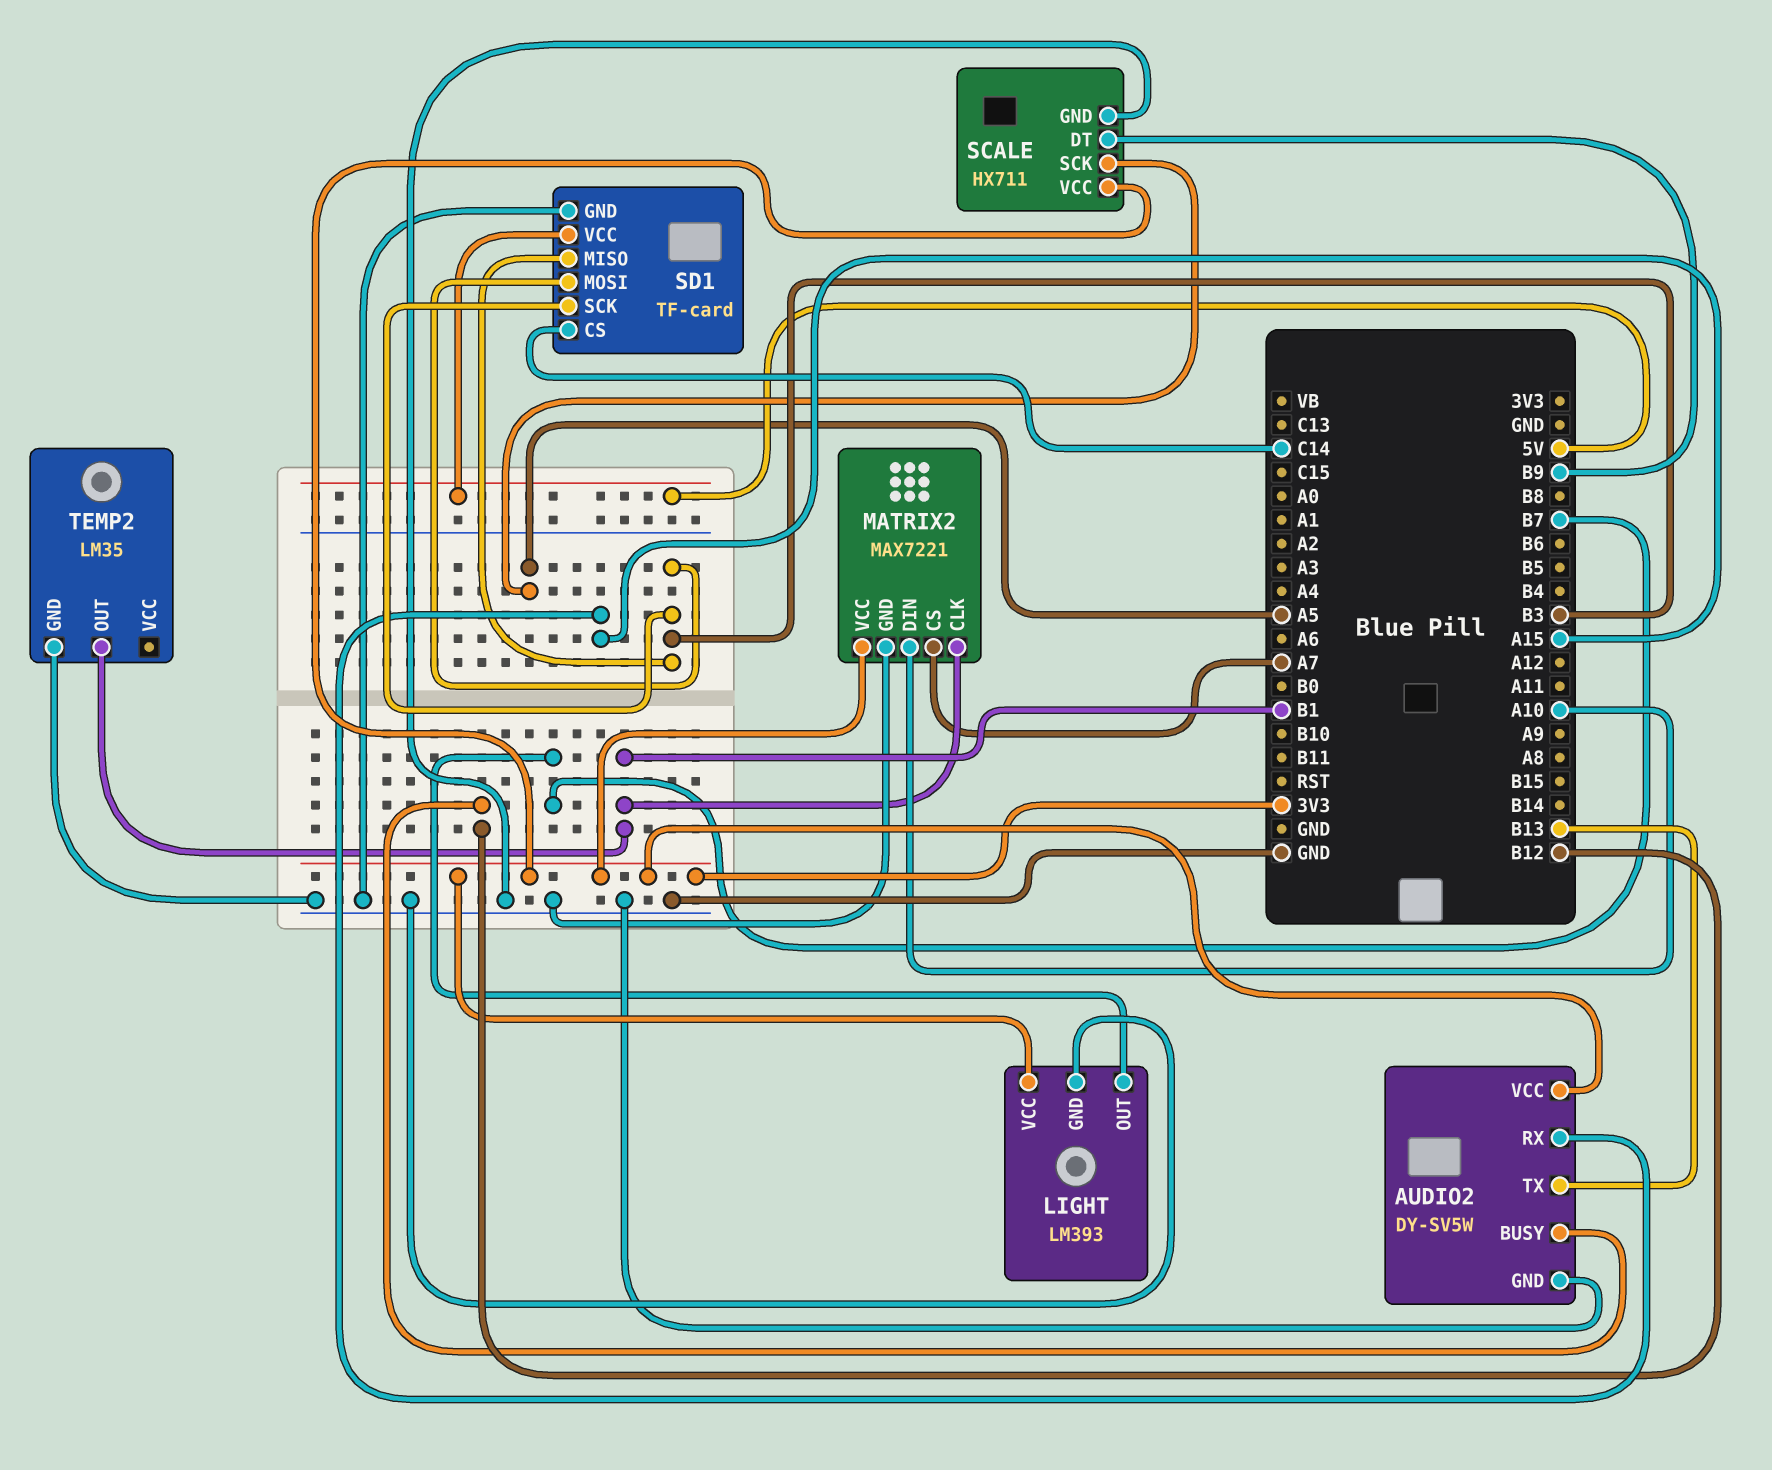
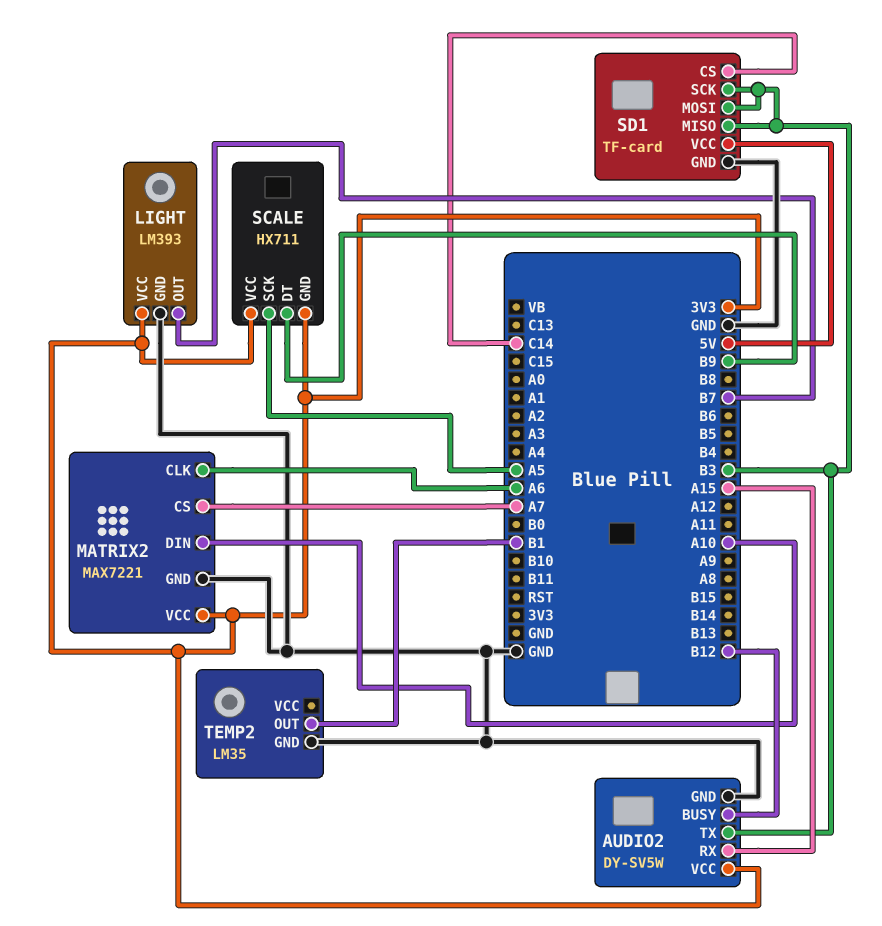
AUDIO2 pin TX: B13 -> B3
MATRIX2 pin CLK: B1 -> A6
SCALE pin GND: GND -> 3V3

